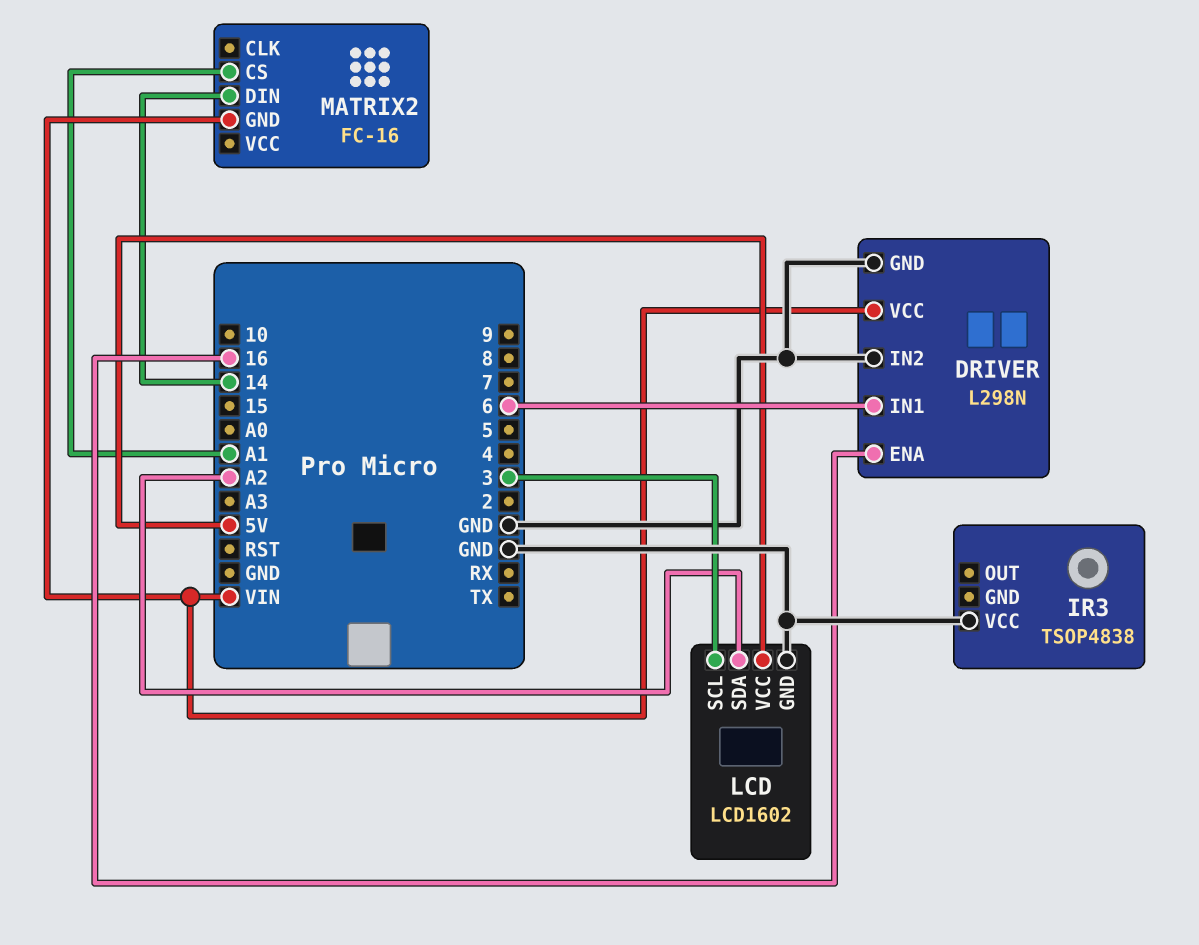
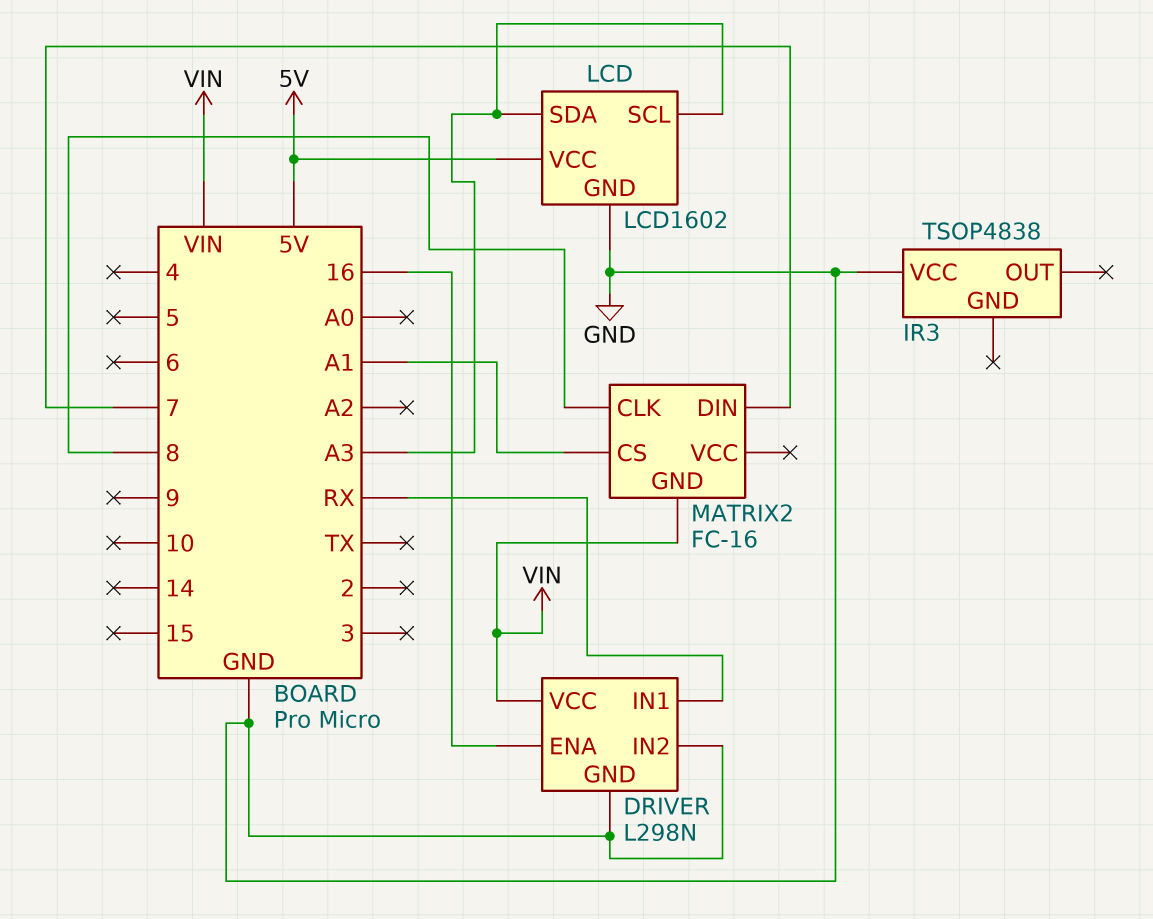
DRIVER pin IN1: 6 -> RX
LCD pin SCL: 3 -> A3
LCD pin SDA: A2 -> A3
MATRIX2 pin CLK: none -> 8
MATRIX2 pin DIN: 14 -> 7

